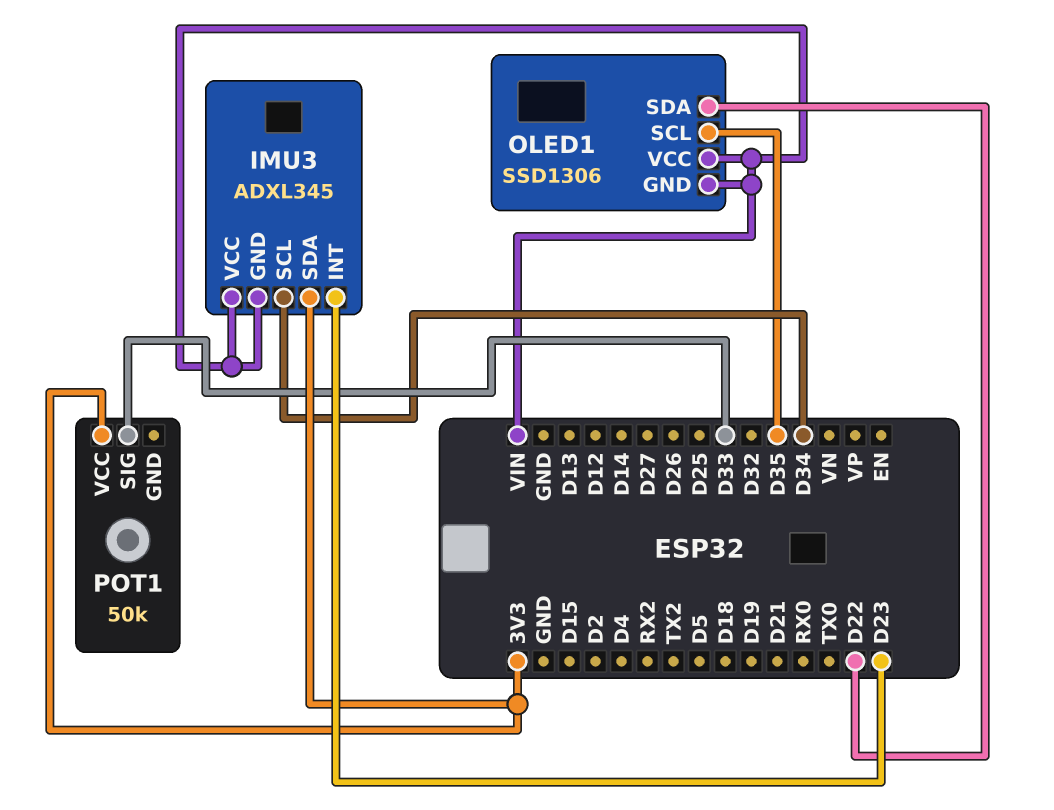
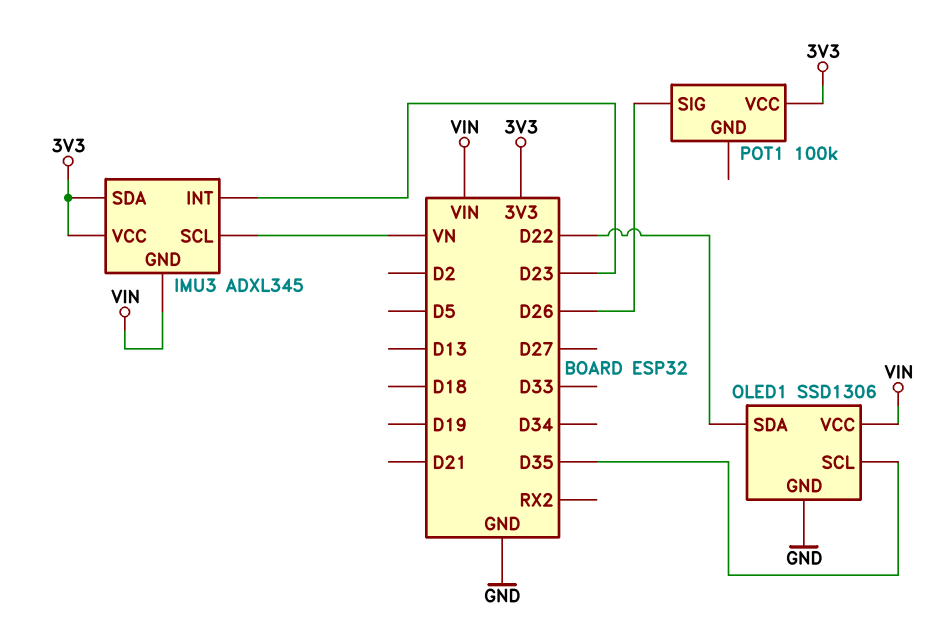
IMU3 pin SCL: D34 -> VN
IMU3 pin VCC: VIN -> 3V3
OLED1 pin GND: VIN -> GND
POT1: 50k -> 100k
POT1 pin SIG: D33 -> D26

